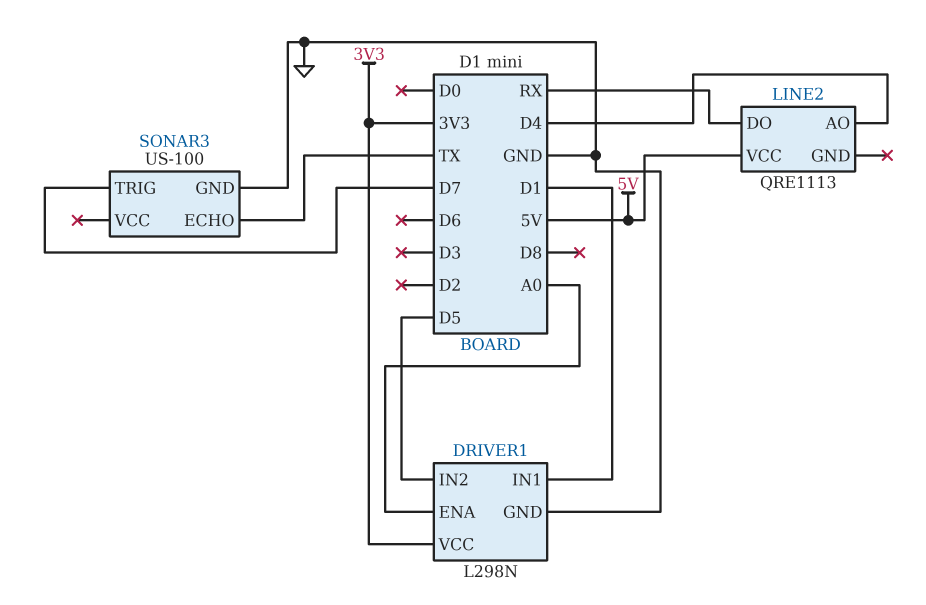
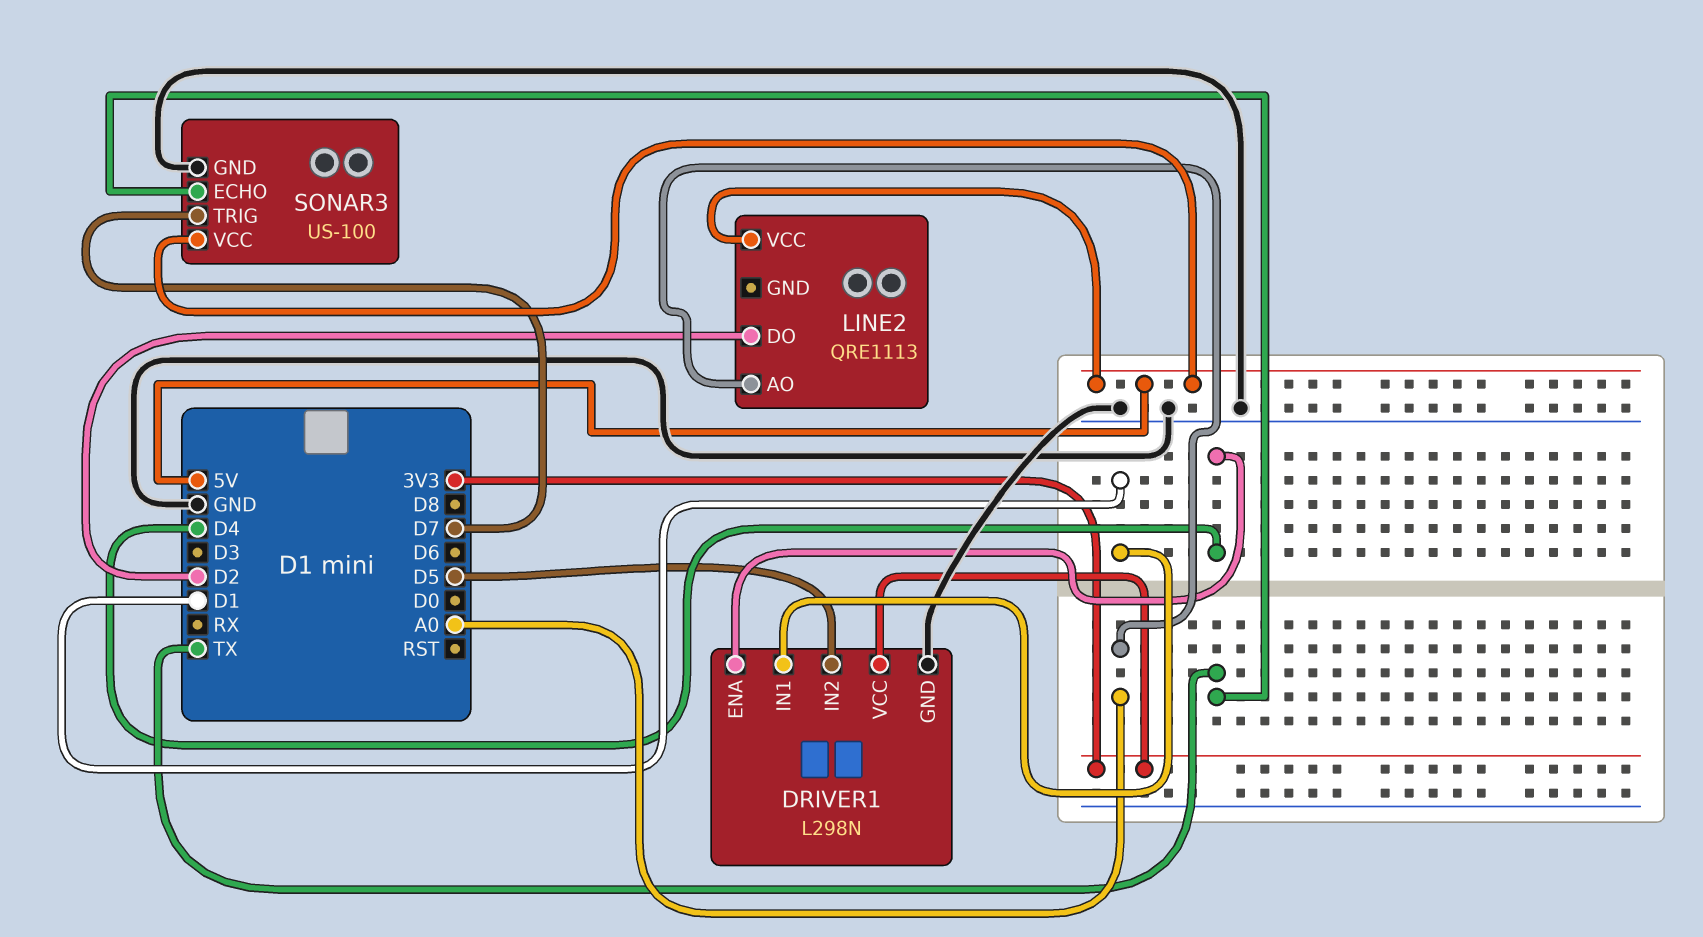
DRIVER1 pin ENA: A0 -> D4
LINE2 pin AO: D4 -> A0
LINE2 pin DO: RX -> D2
SONAR3 pin VCC: none -> 5V

